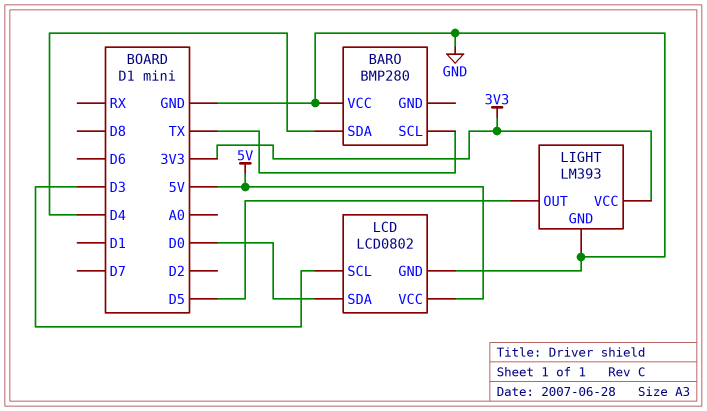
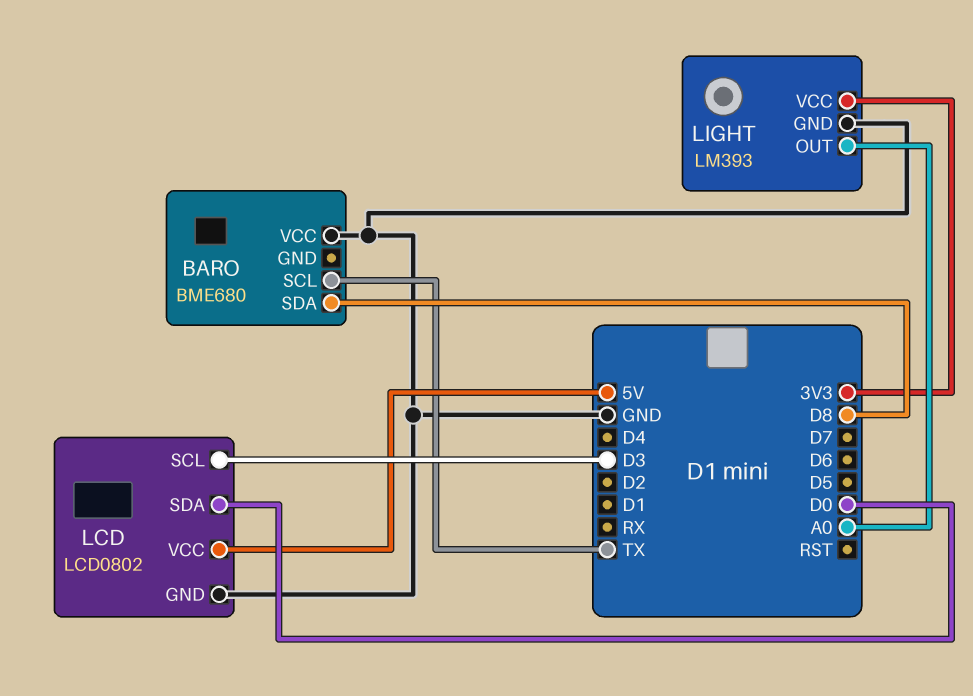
BARO: BMP280 -> BME680
BARO pin SDA: D4 -> D8
LIGHT pin OUT: D5 -> A0

